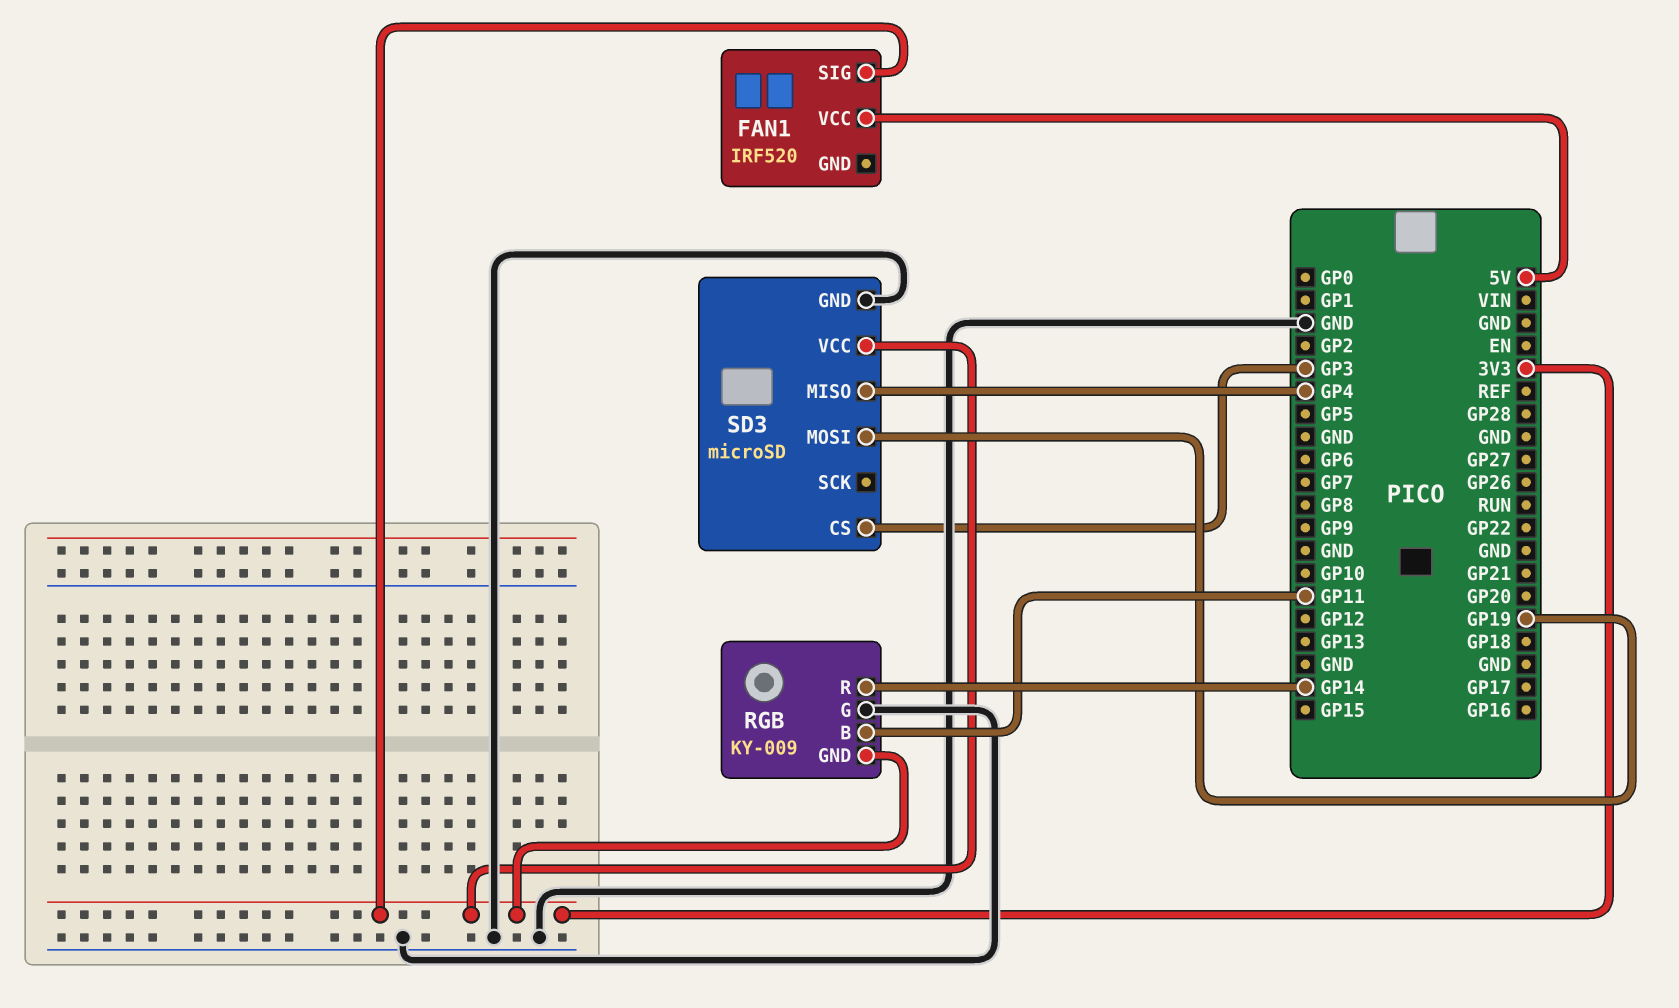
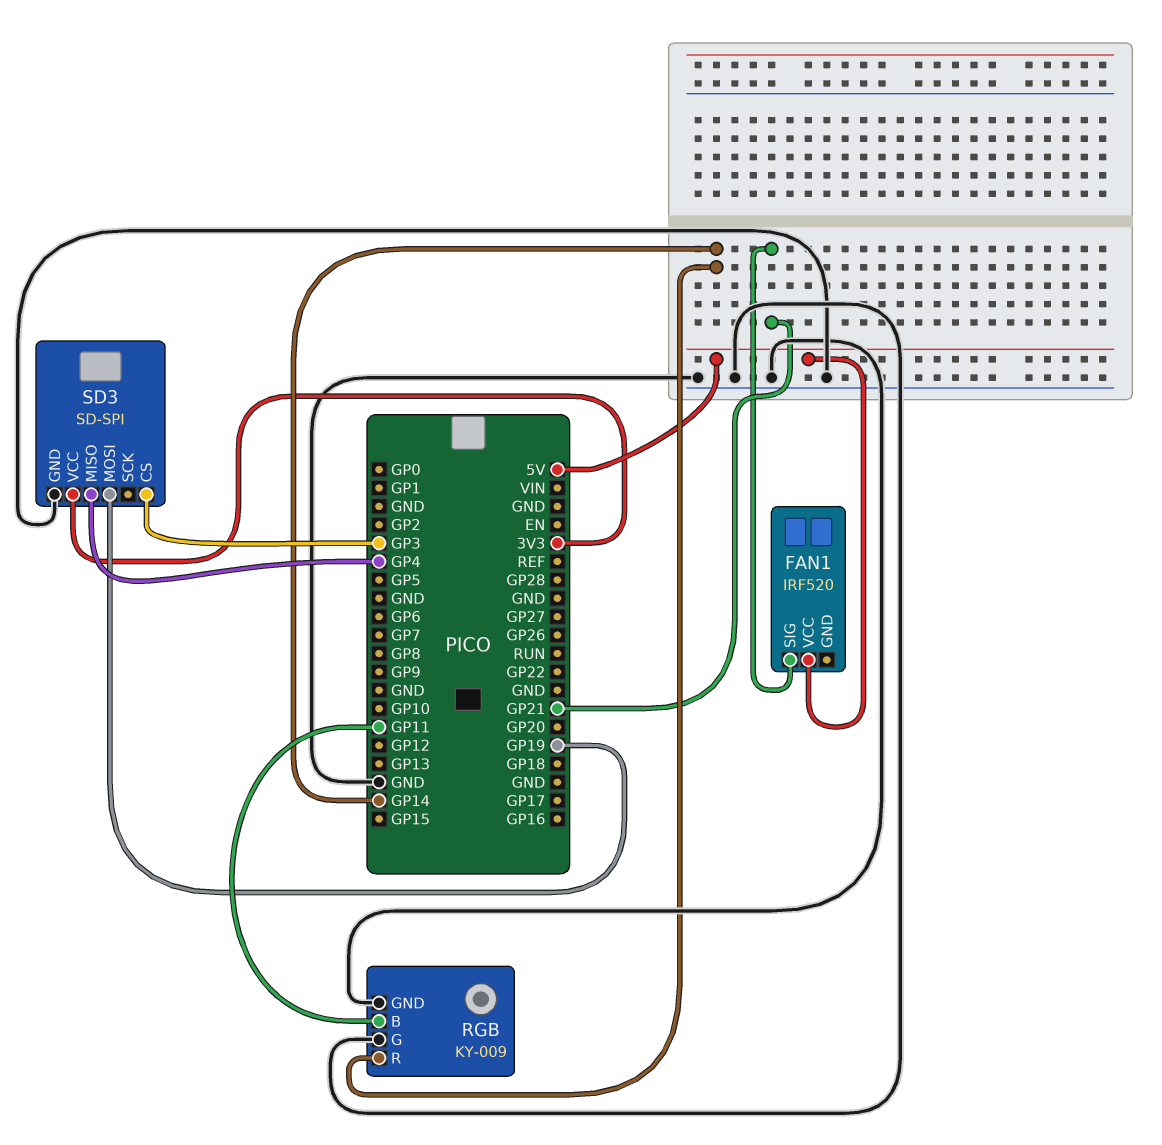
FAN1 pin SIG: 3V3 -> GP21
RGB pin GND: 3V3 -> GND
SD3: microSD -> SD-SPI

